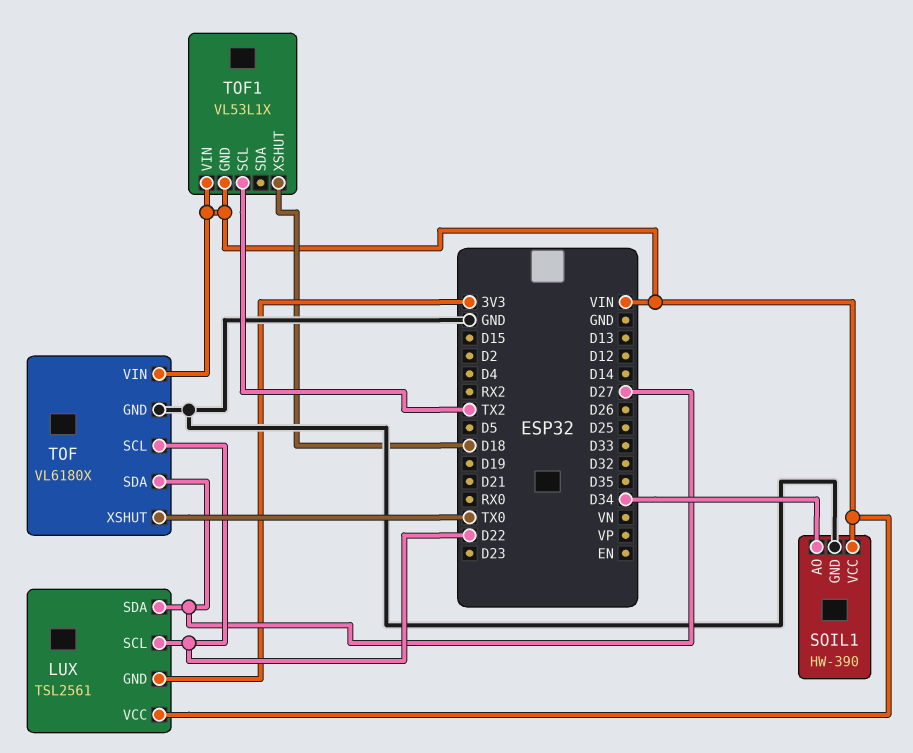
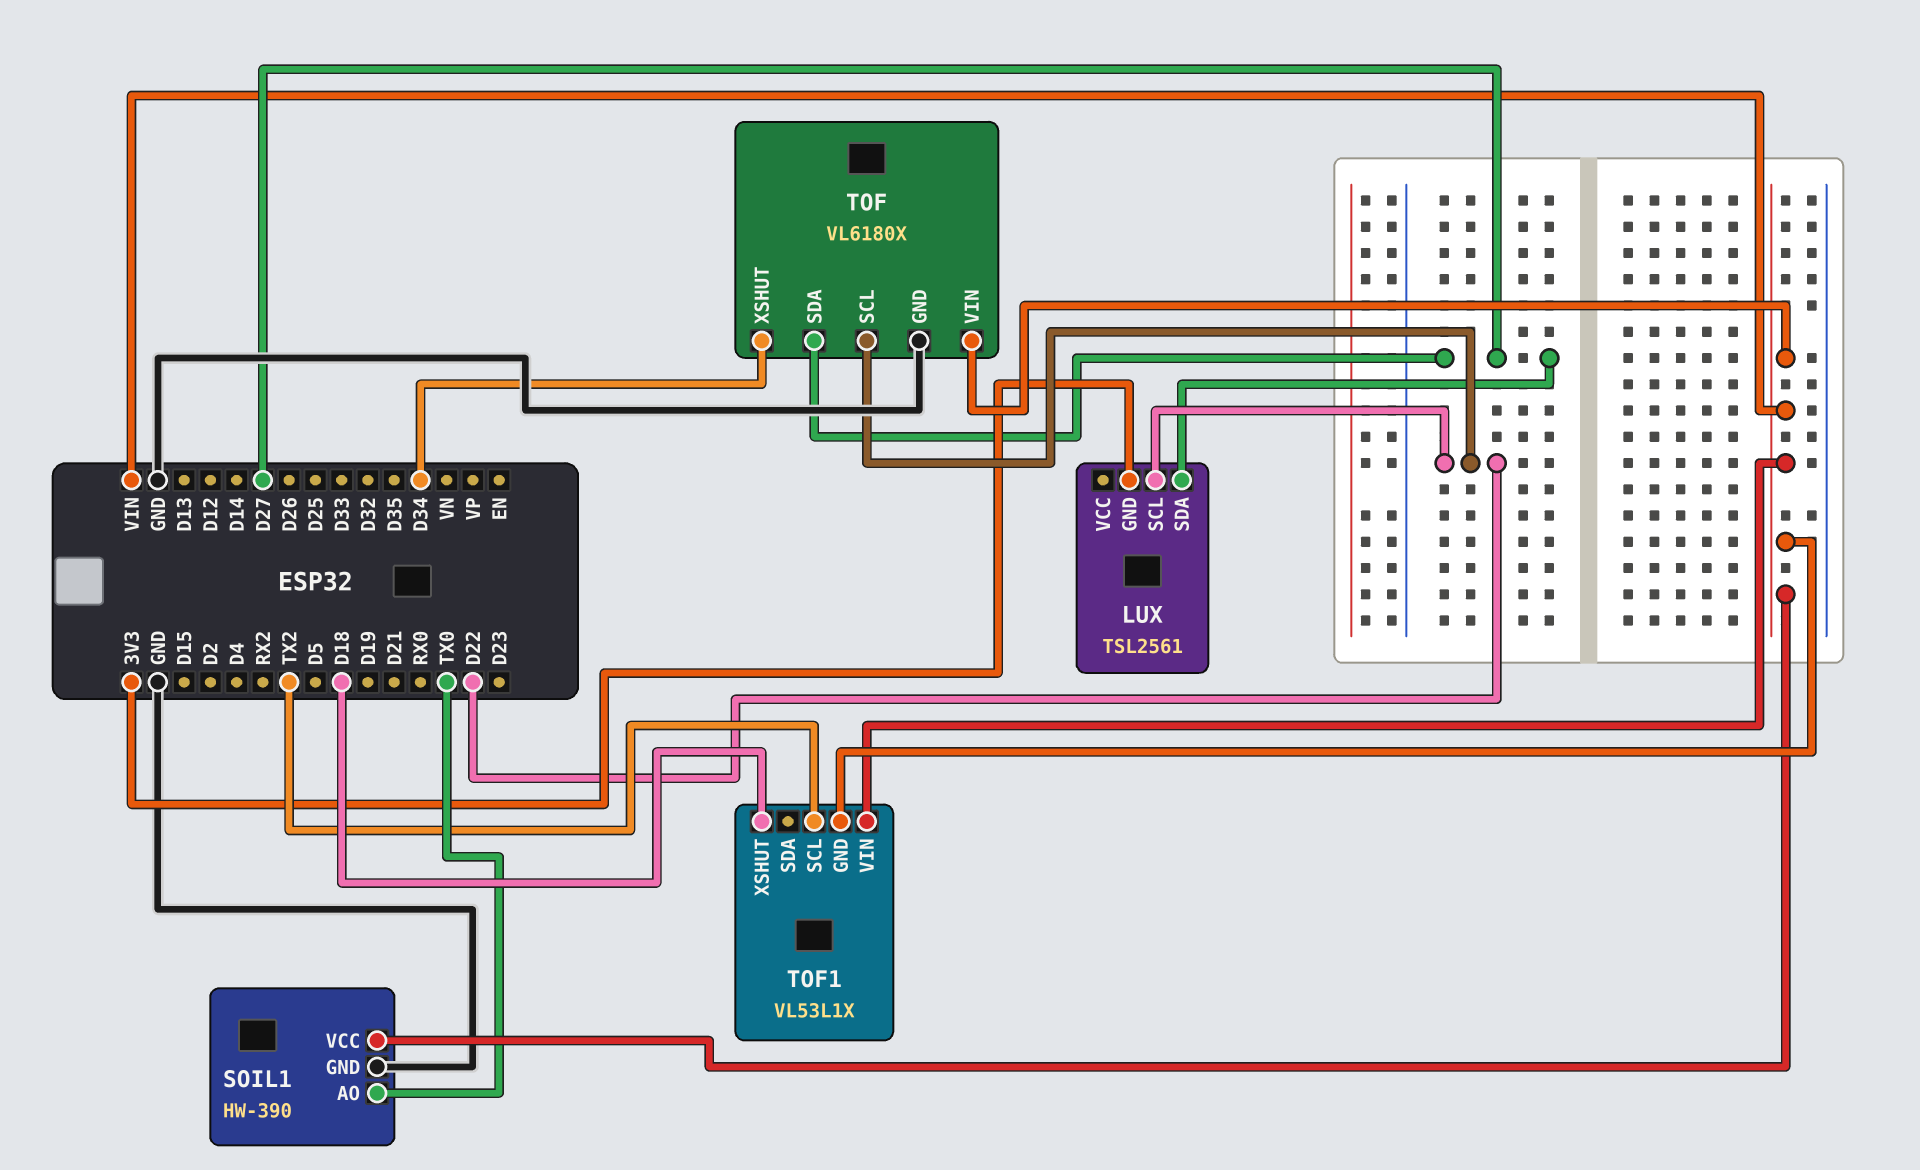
LUX pin VCC: VIN -> none
SOIL1 pin AO: D34 -> TX0
TOF pin XSHUT: TX0 -> D34

